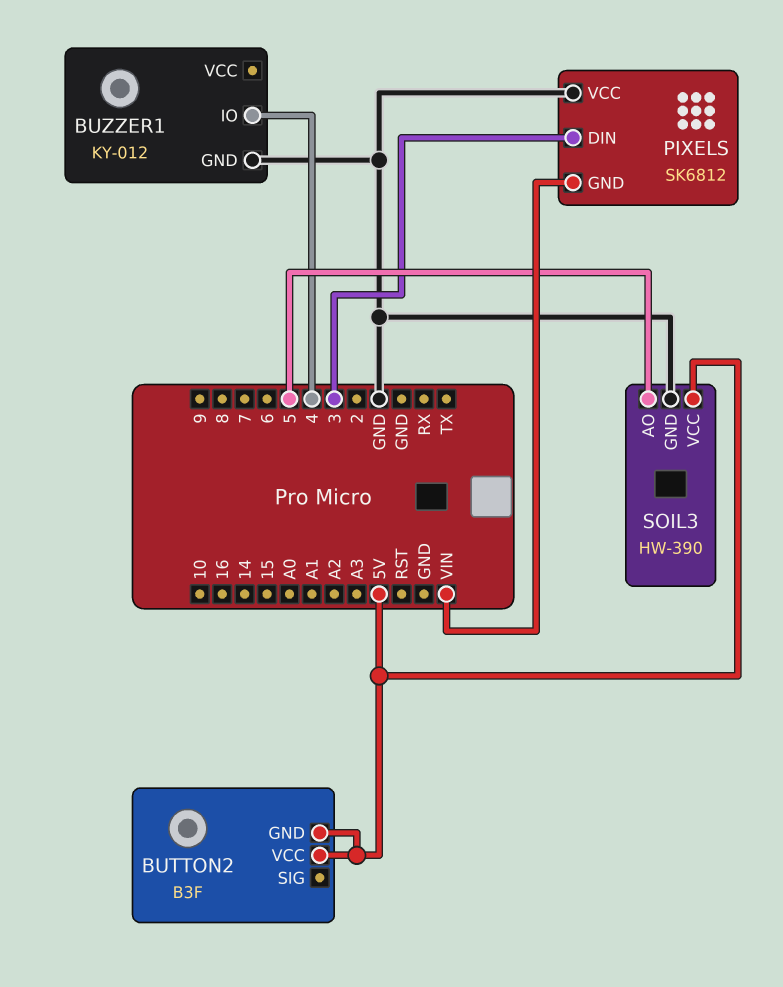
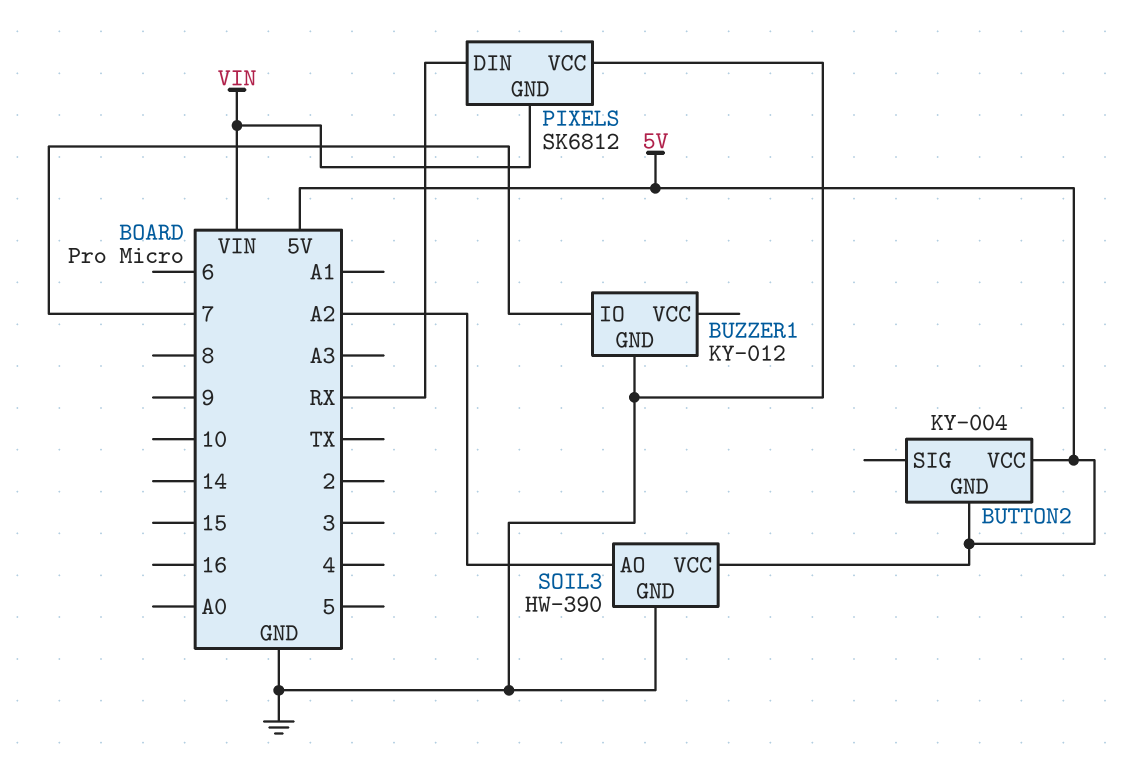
BUTTON2: B3F -> KY-004
BUZZER1 pin IO: 4 -> 7
PIXELS pin DIN: 3 -> RX
SOIL3 pin AO: 5 -> A2

